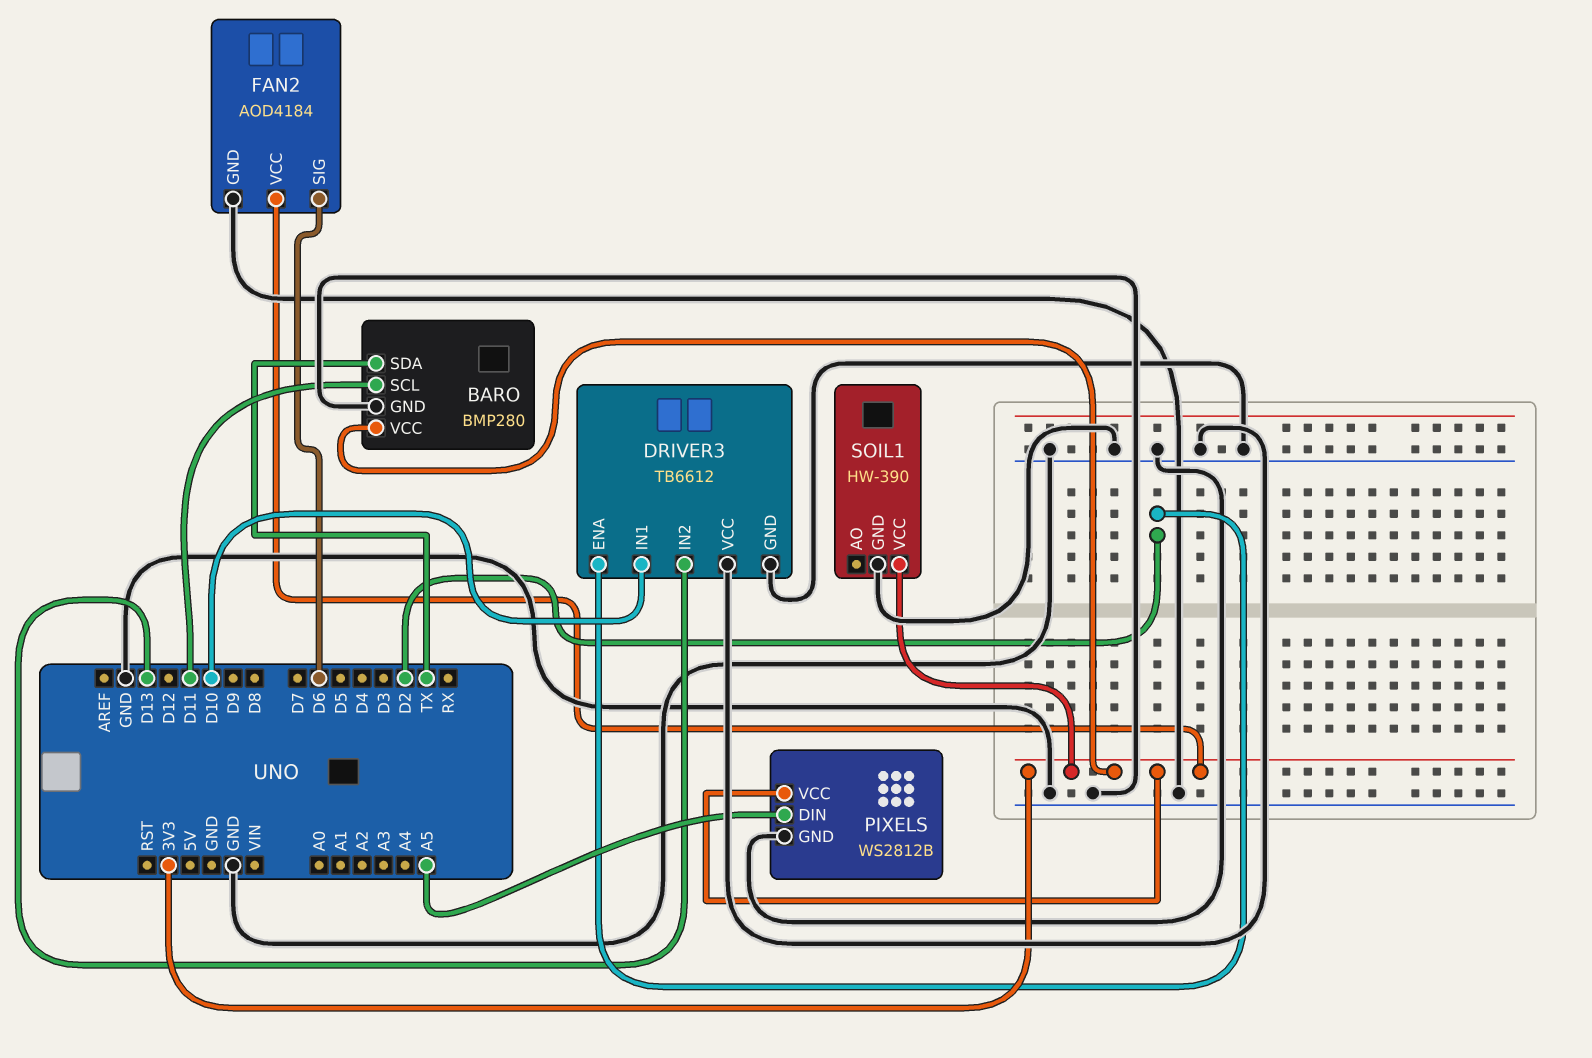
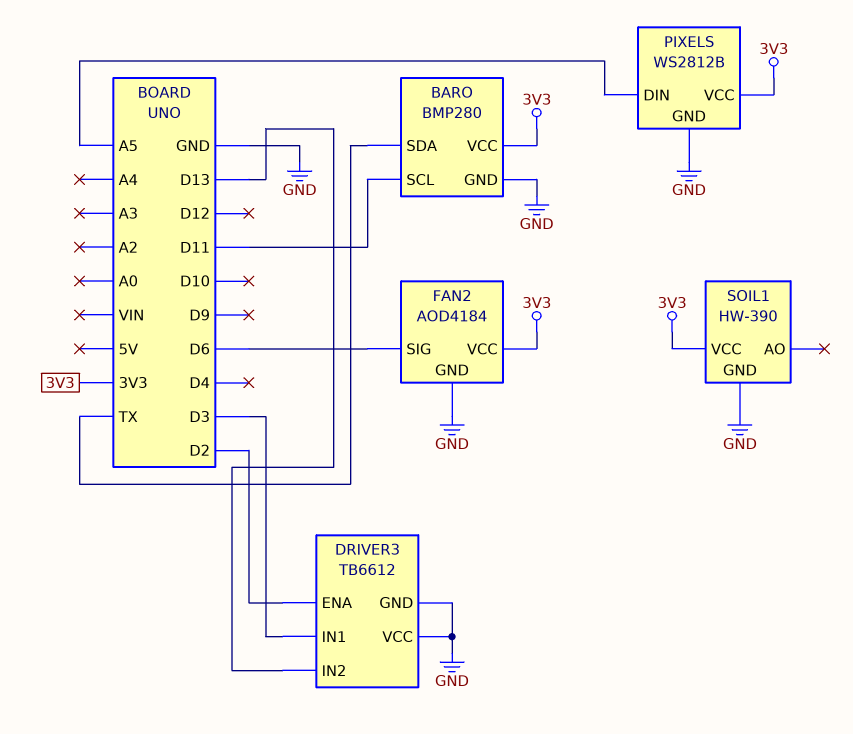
DRIVER3 pin IN1: D10 -> D3

